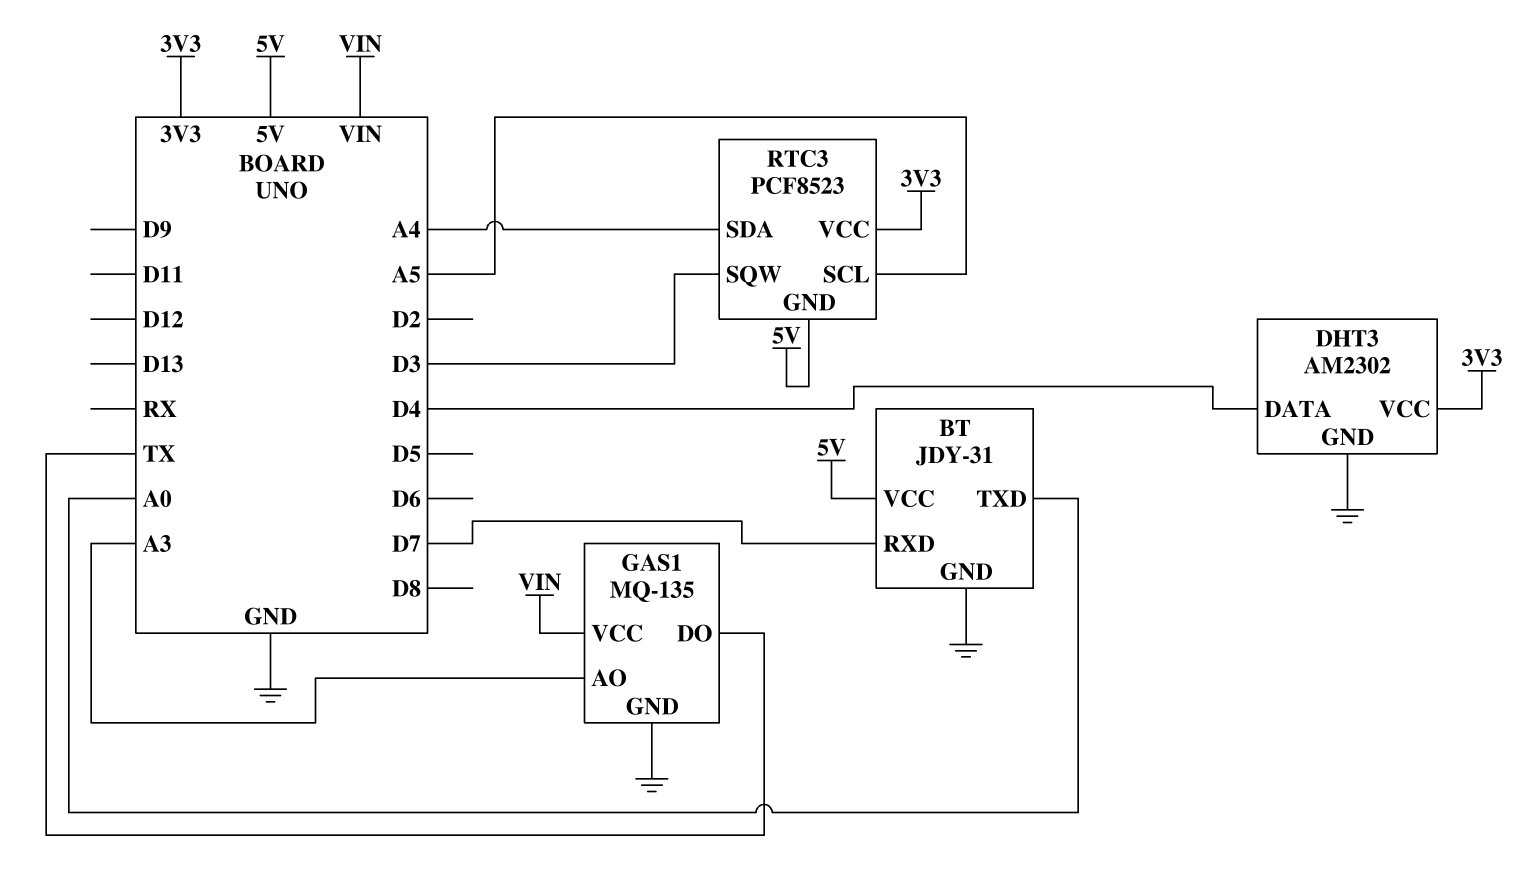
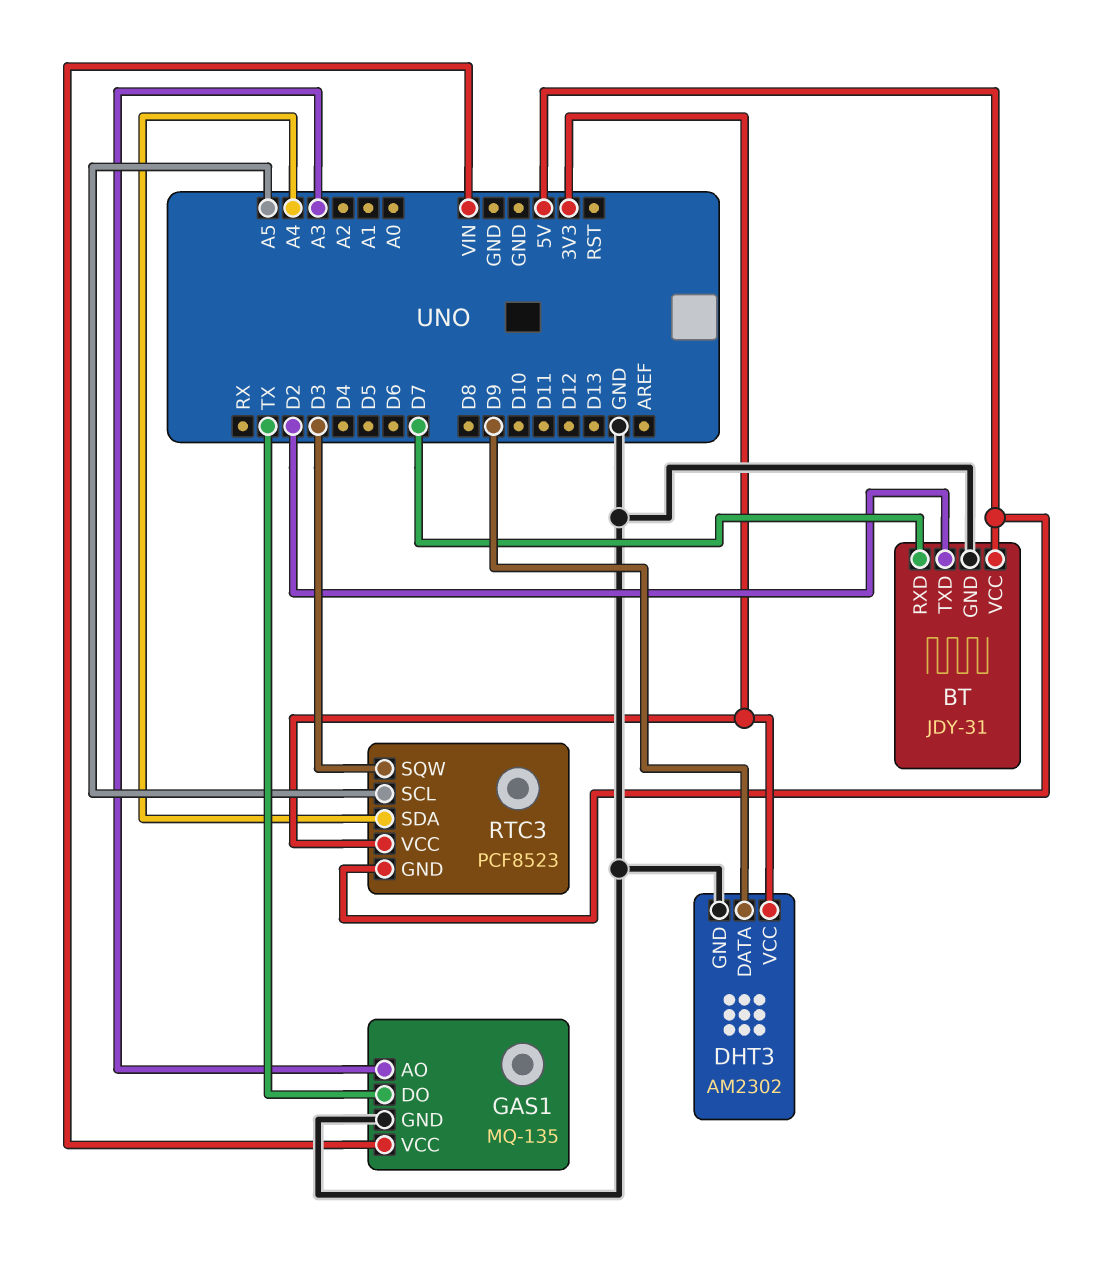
BT pin TXD: A0 -> D2
DHT3 pin DATA: D4 -> D9

